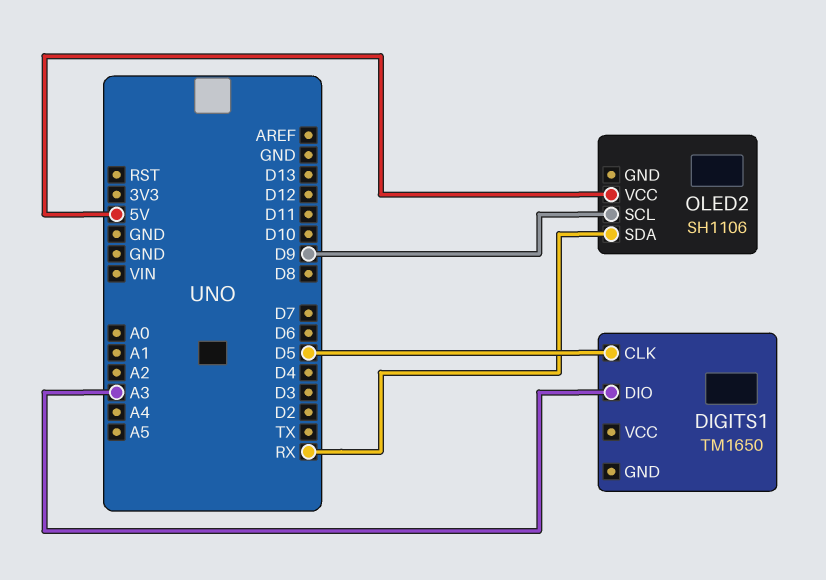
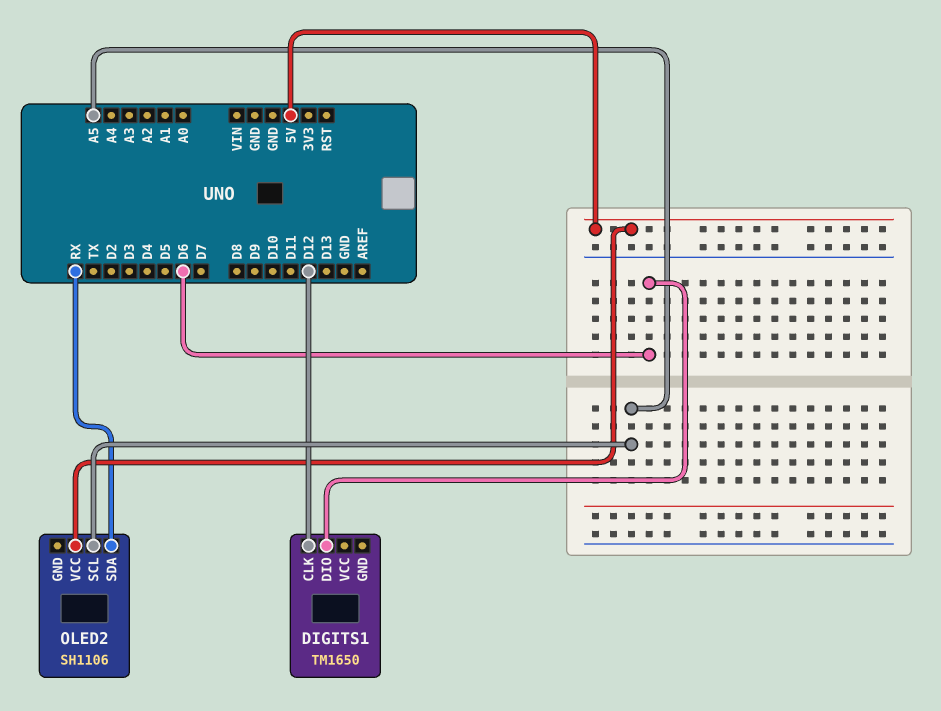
DIGITS1 pin CLK: D5 -> D12
DIGITS1 pin DIO: A3 -> D6
OLED2 pin SCL: D9 -> A5

